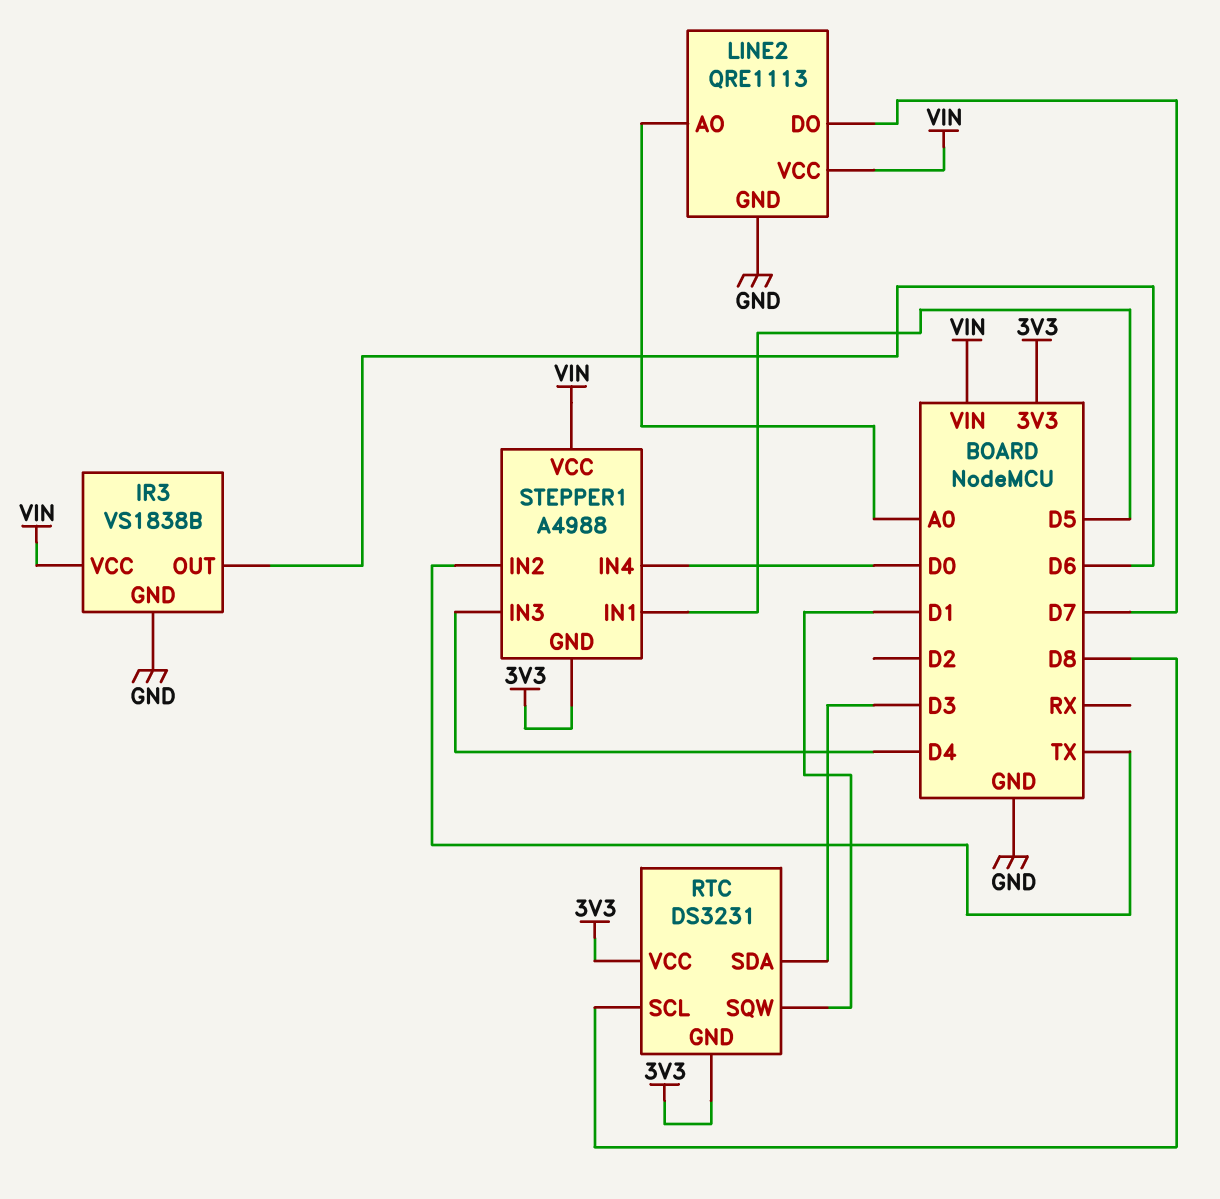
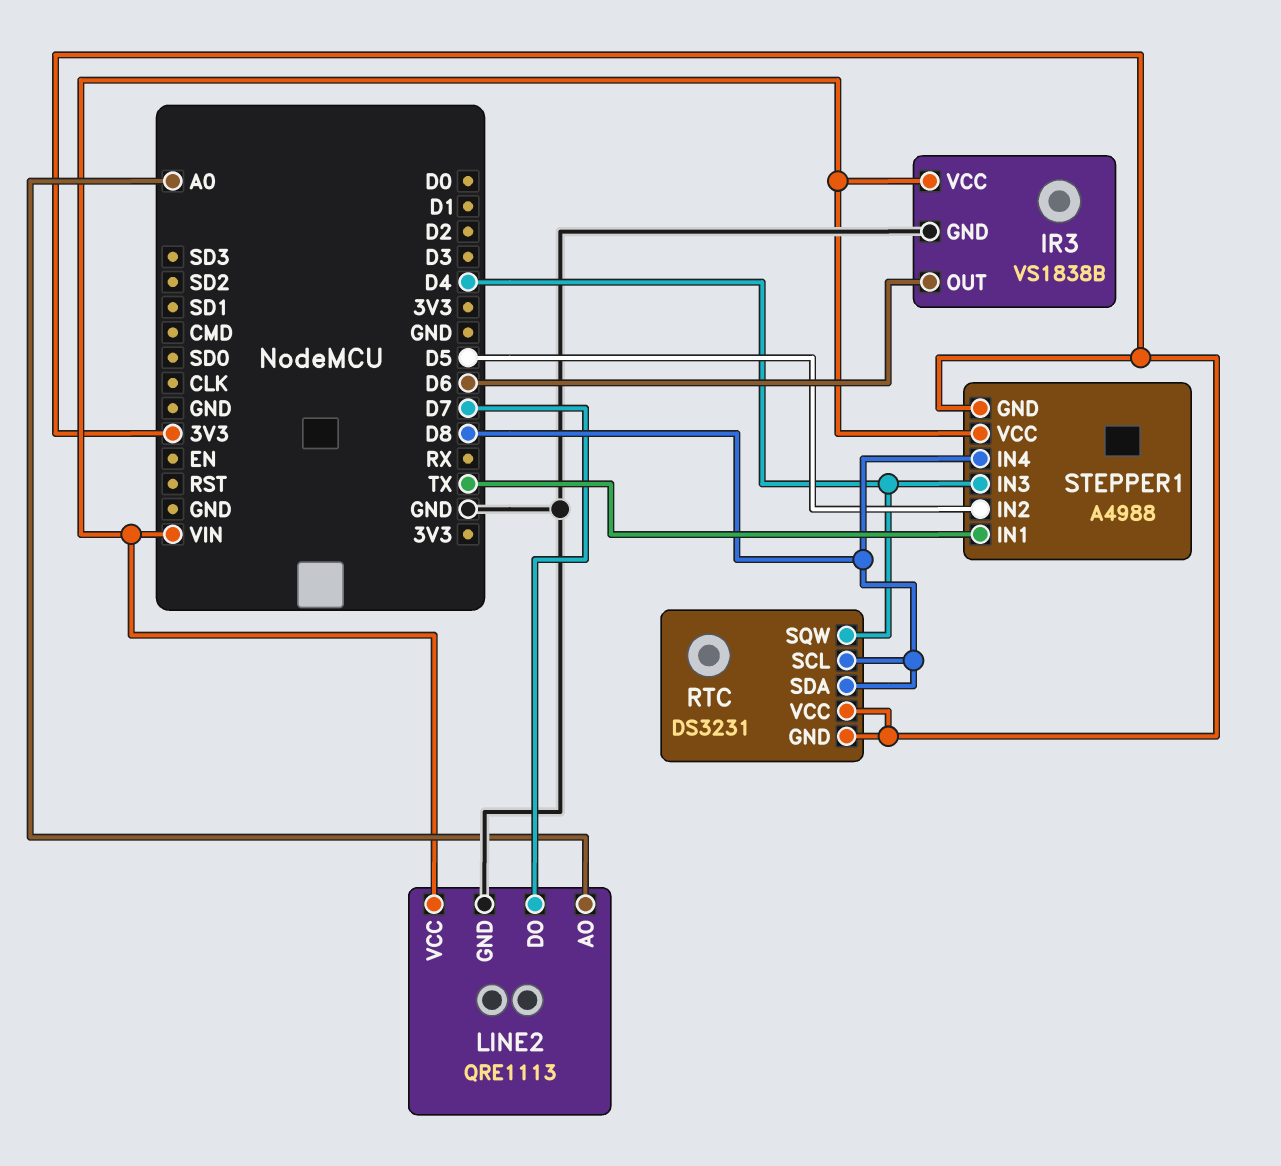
RTC pin SDA: D3 -> D8
RTC pin SQW: D1 -> D4
STEPPER1 pin IN1: D5 -> TX
STEPPER1 pin IN2: TX -> D5
STEPPER1 pin IN4: D0 -> D8

